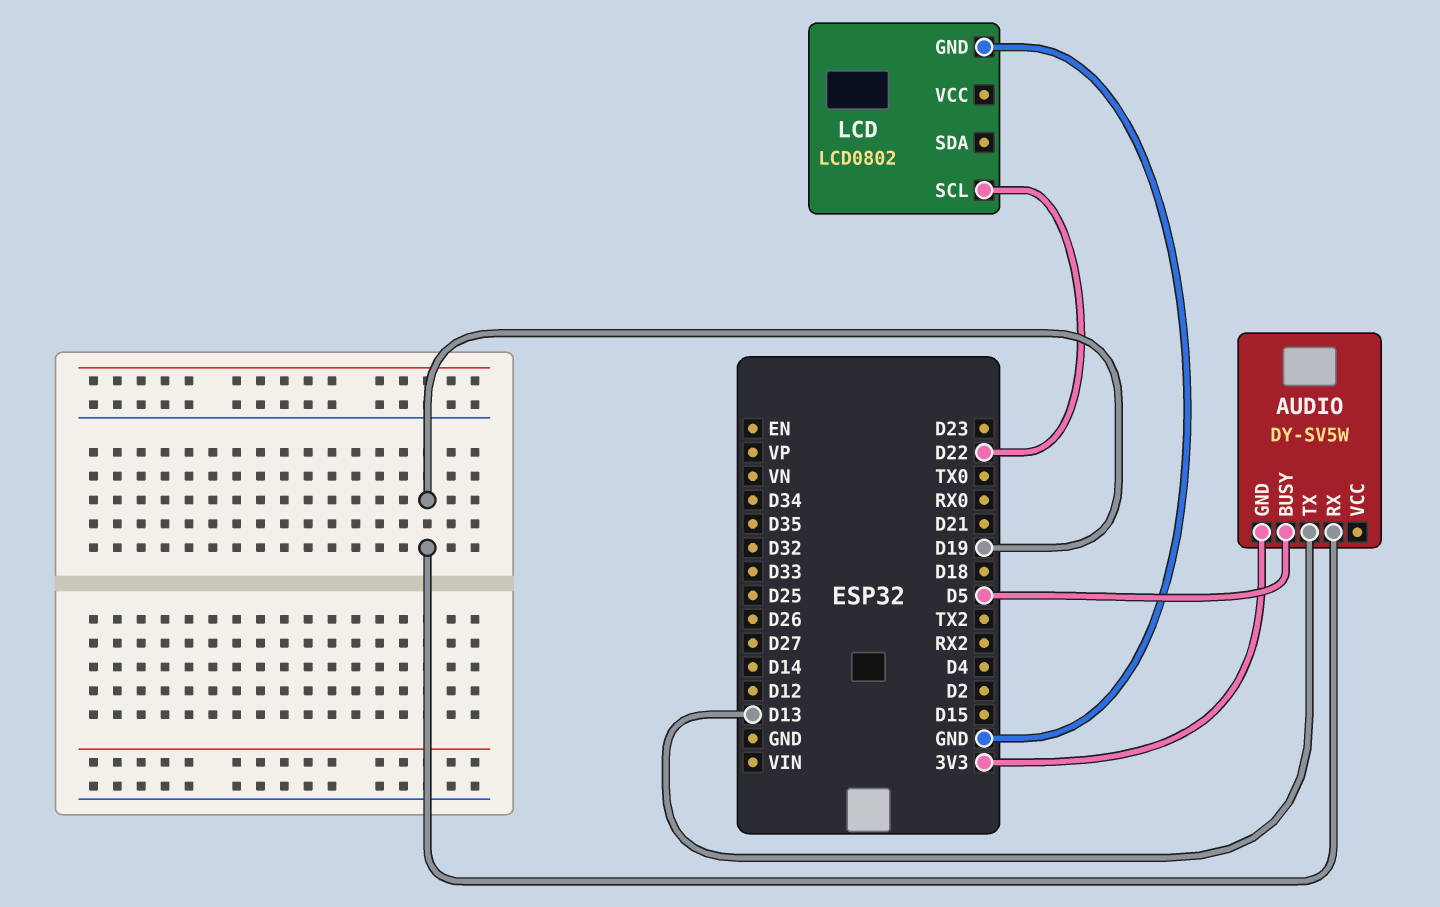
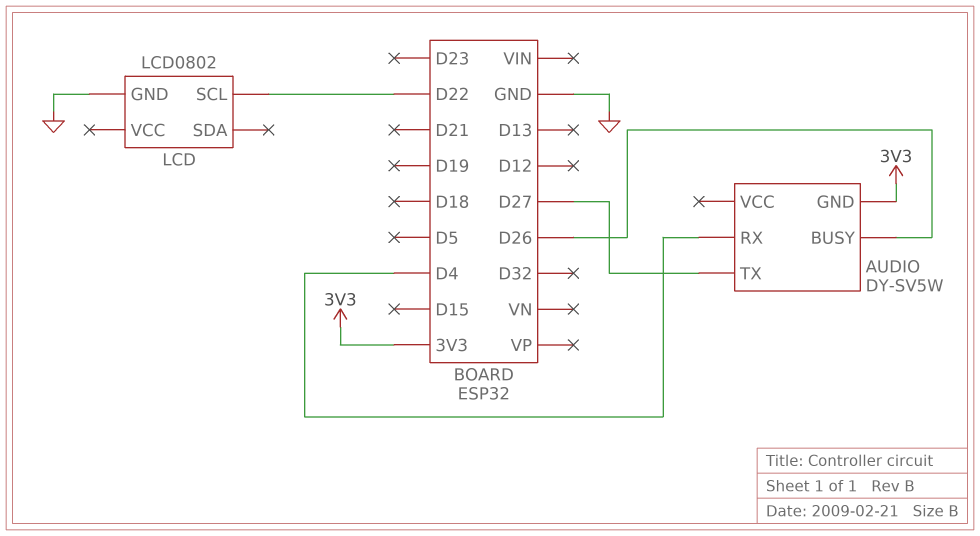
AUDIO pin BUSY: D5 -> D26
AUDIO pin RX: D19 -> D4
AUDIO pin TX: D13 -> D27

